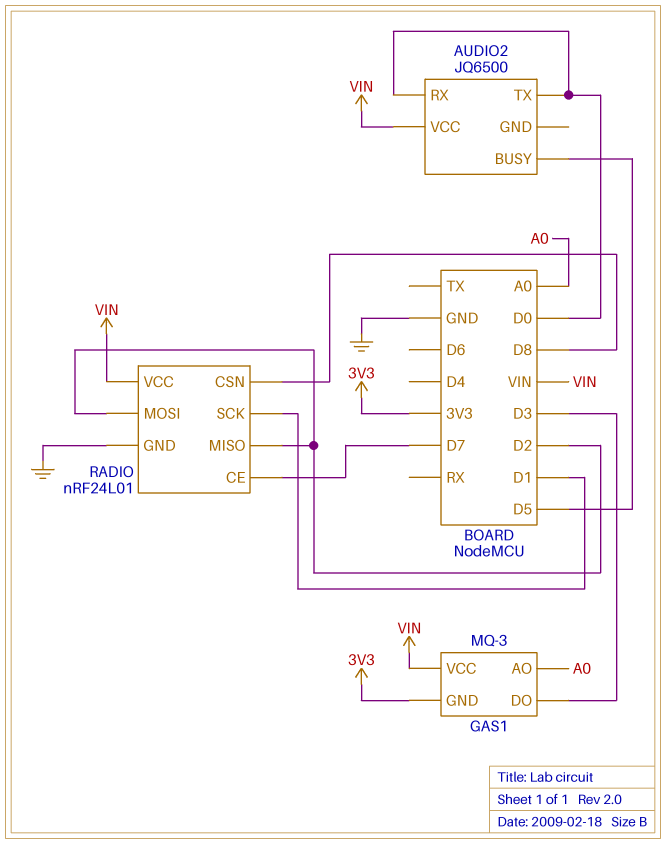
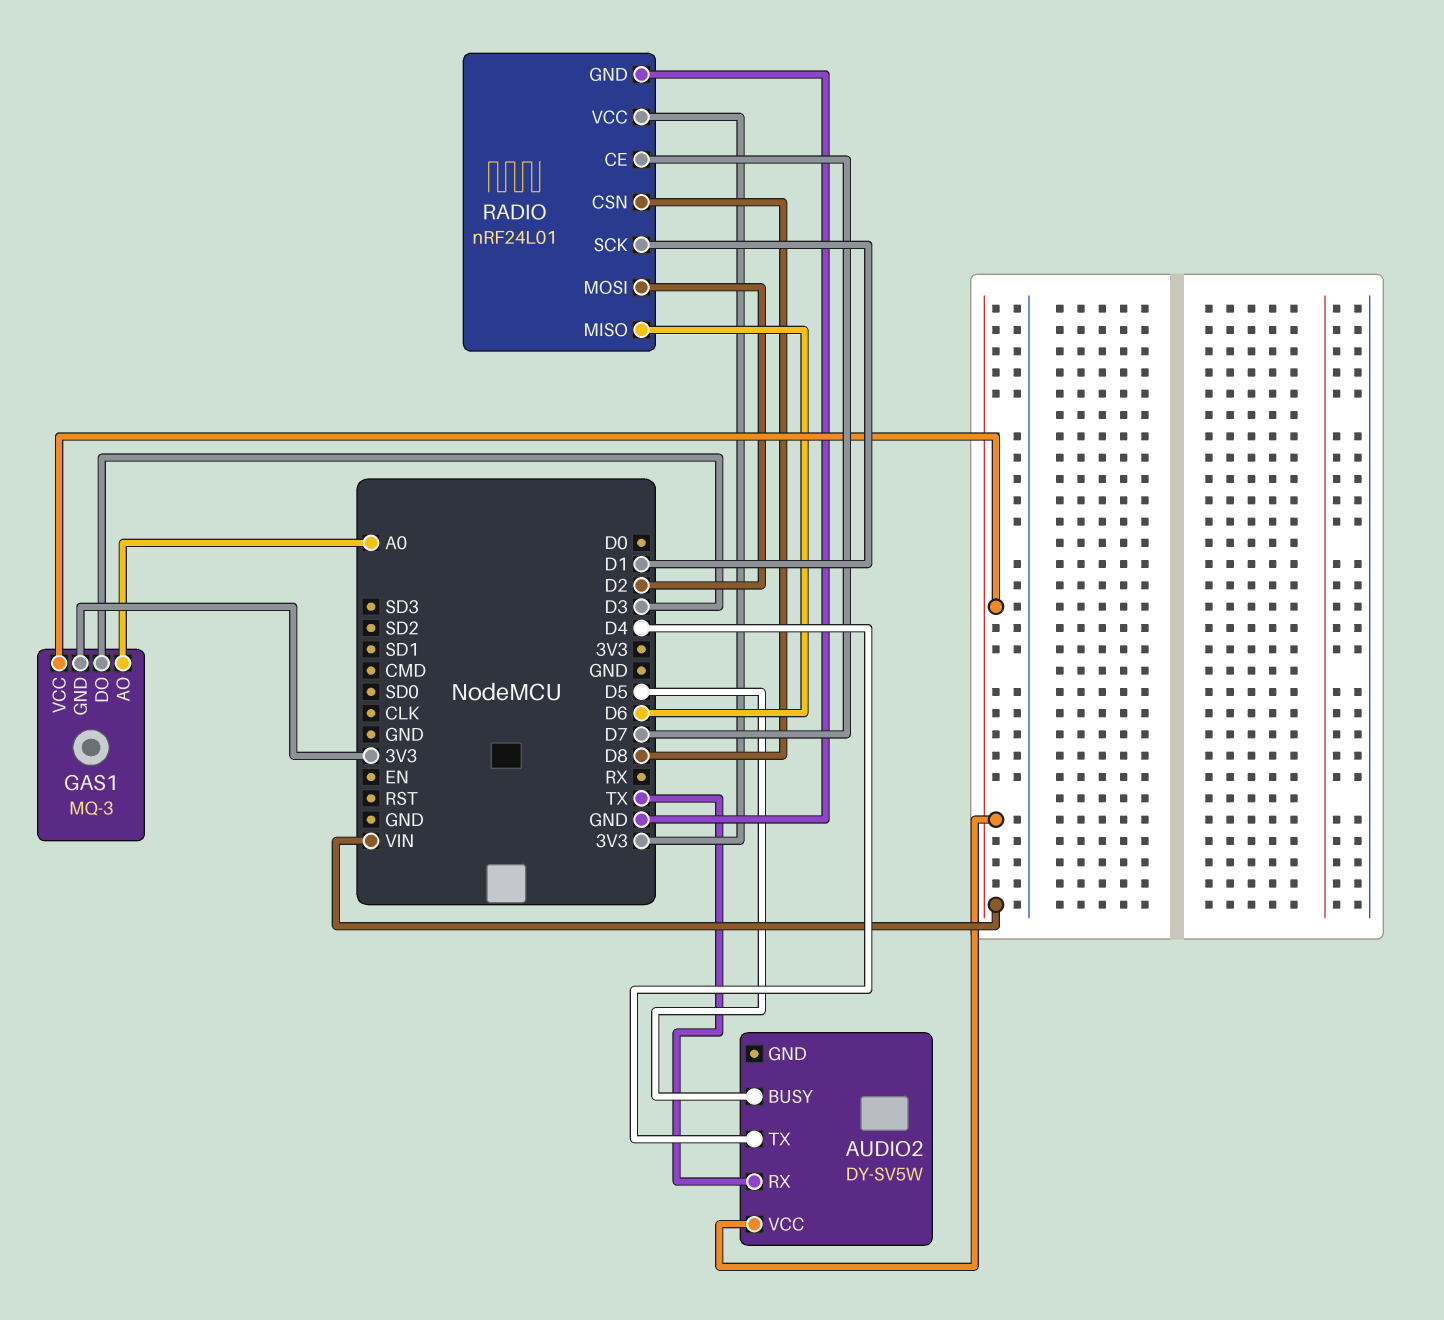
AUDIO2: JQ6500 -> DY-SV5W
AUDIO2 pin RX: D0 -> TX
AUDIO2 pin TX: D0 -> D4
RADIO pin MISO: D2 -> D6
RADIO pin VCC: VIN -> 3V3

